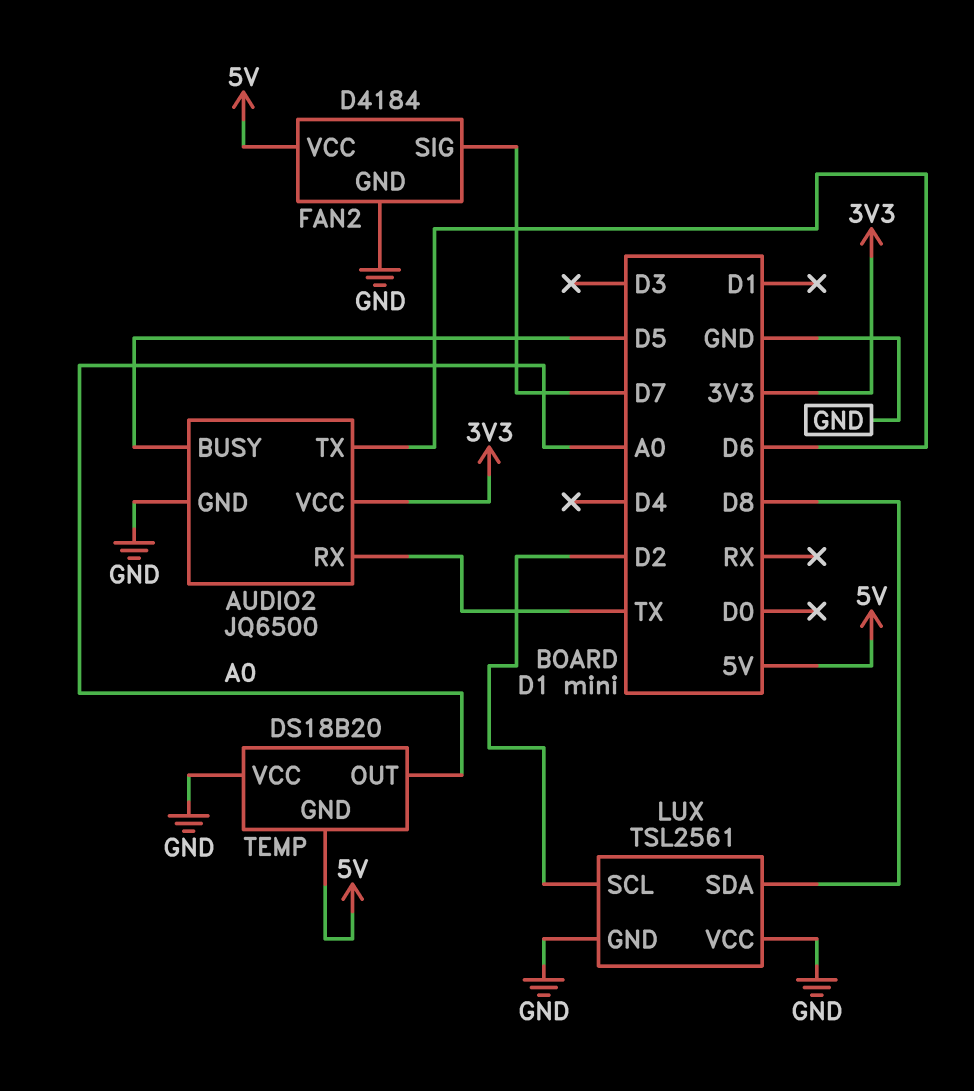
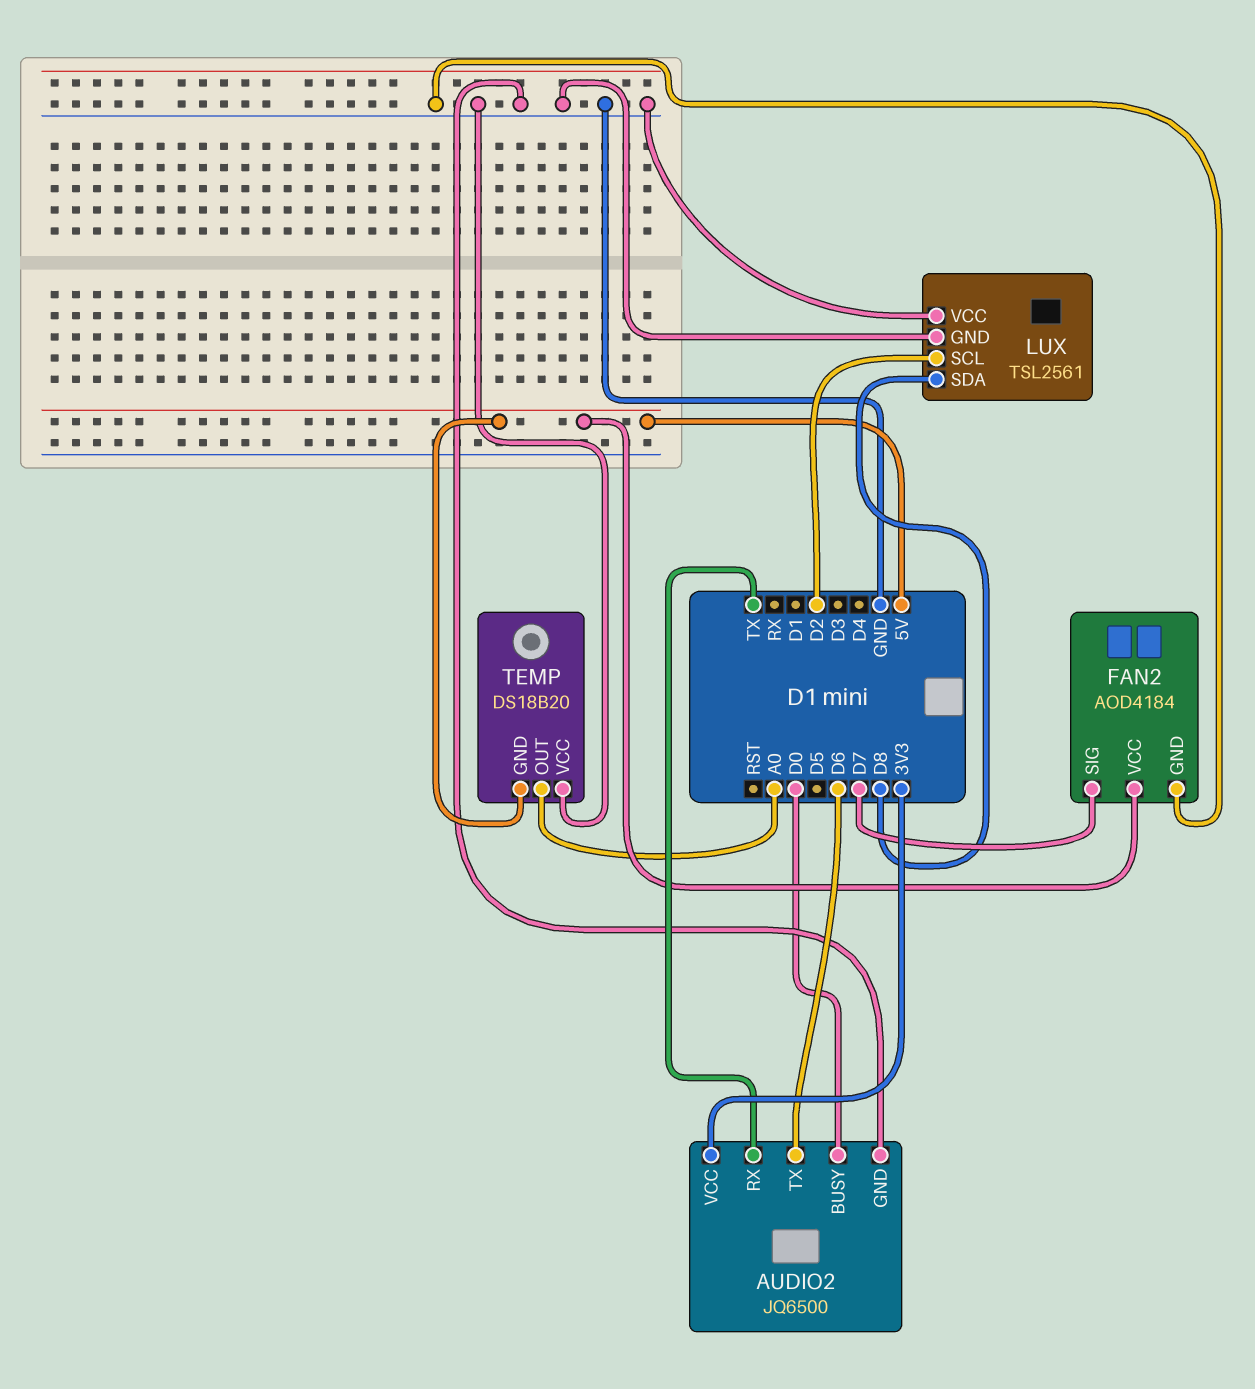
AUDIO2 pin BUSY: D5 -> D0
FAN2: D4184 -> AOD4184

